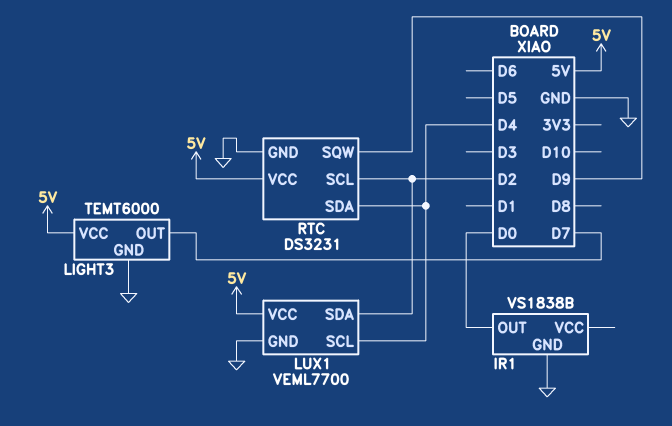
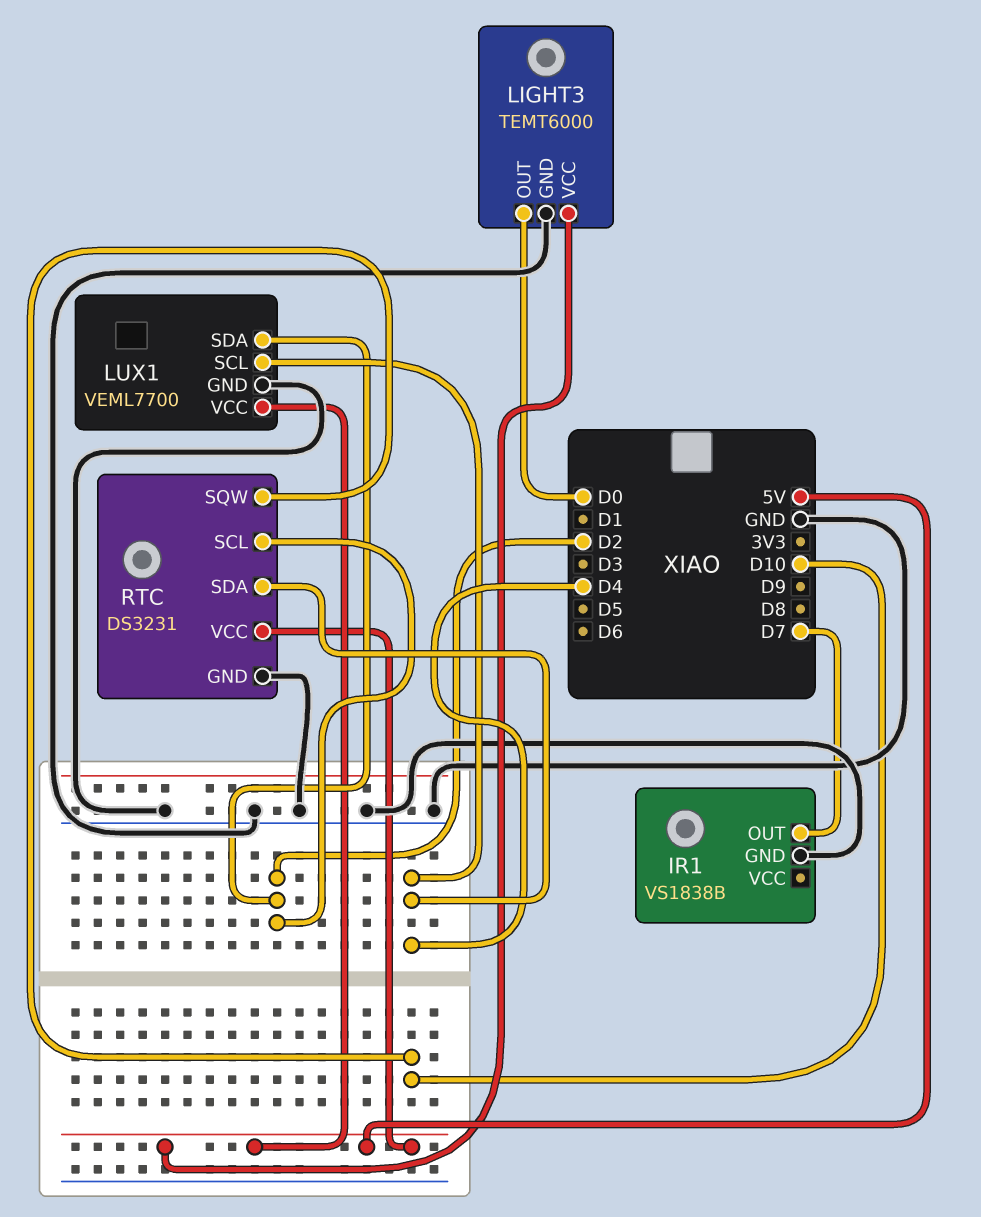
IR1 pin OUT: D0 -> D7
LIGHT3 pin OUT: D7 -> D0
RTC pin SQW: D9 -> D10

